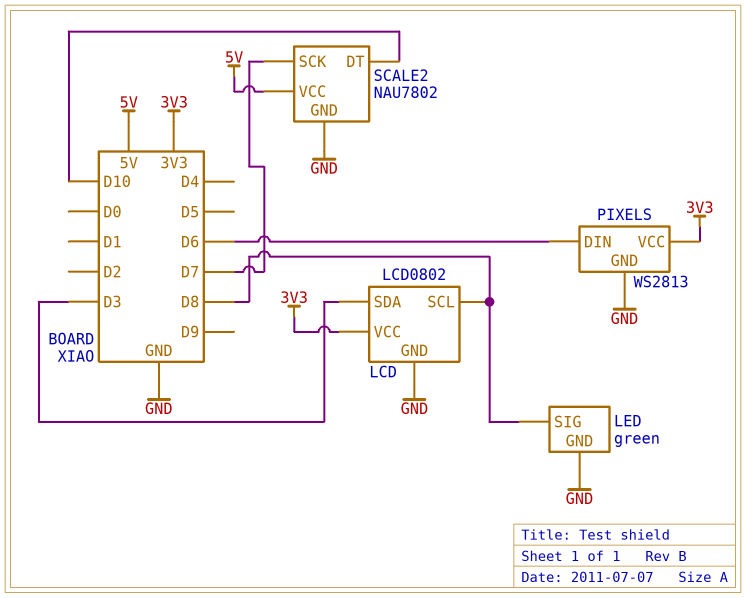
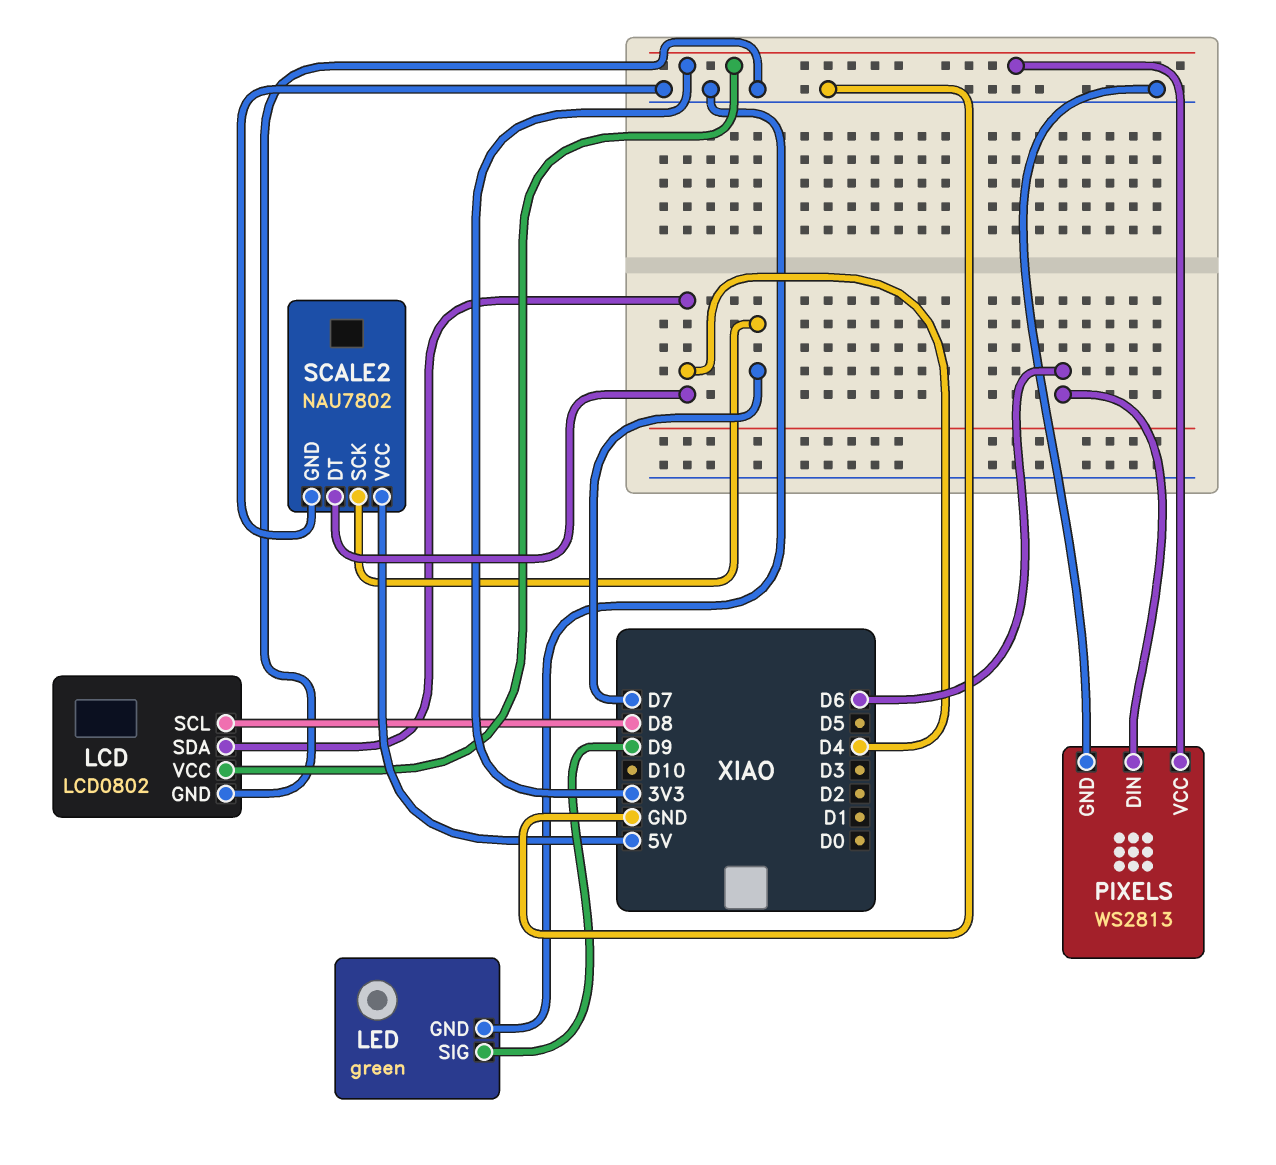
LCD pin SDA: D3 -> D4
LED pin SIG: D8 -> D9
SCALE2 pin DT: D10 -> D4

